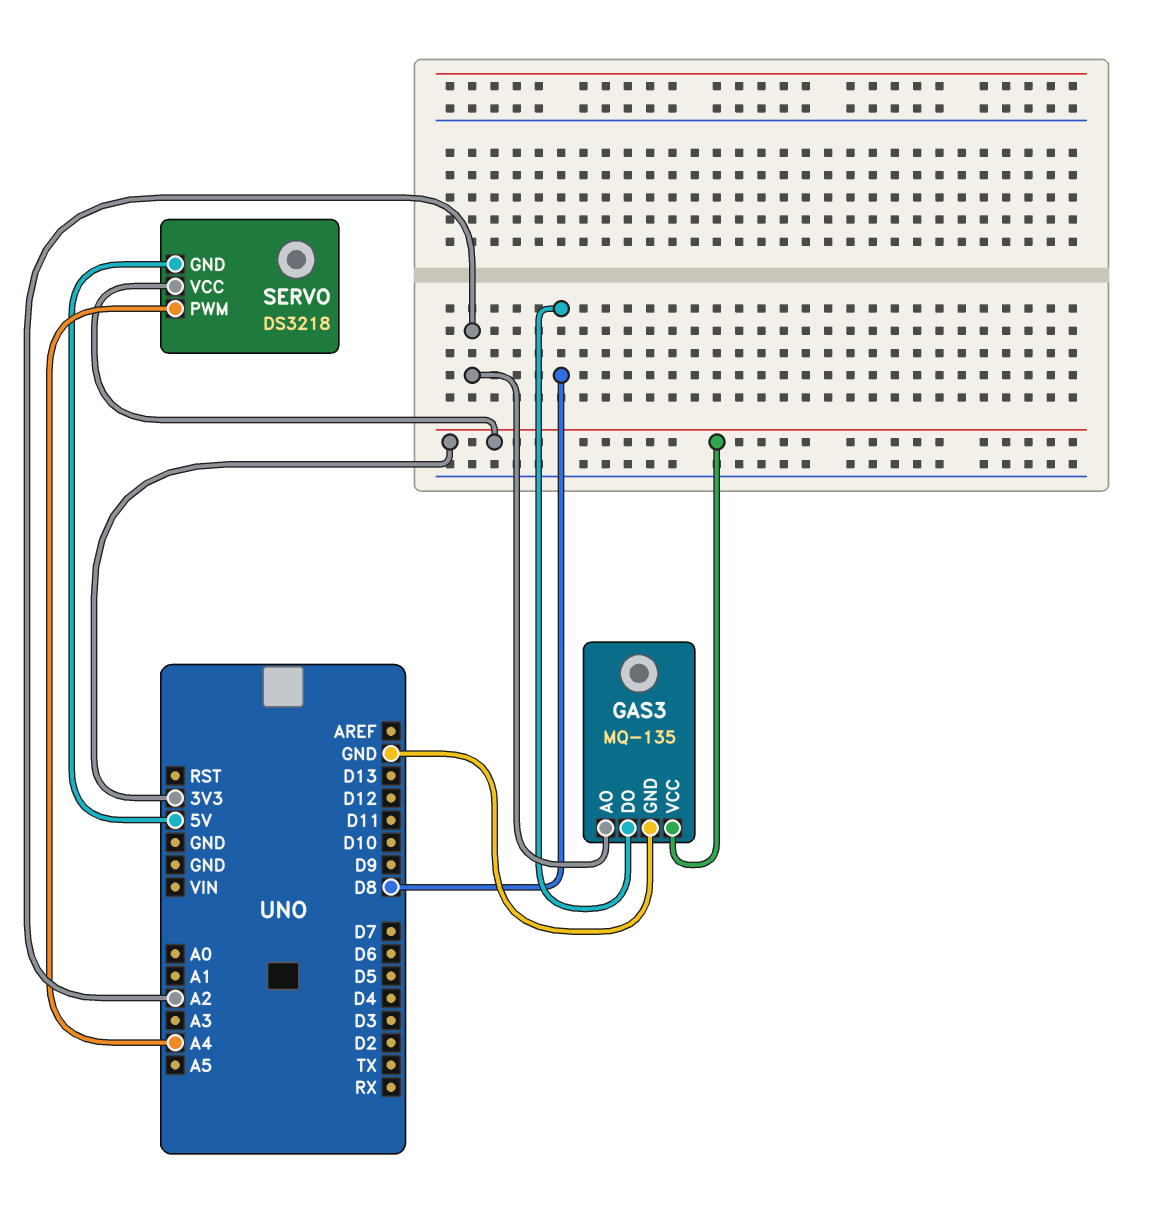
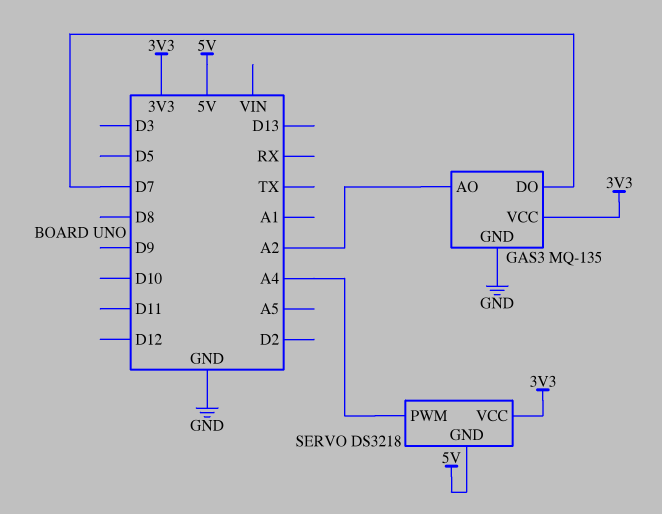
GAS3 pin DO: D8 -> D7

